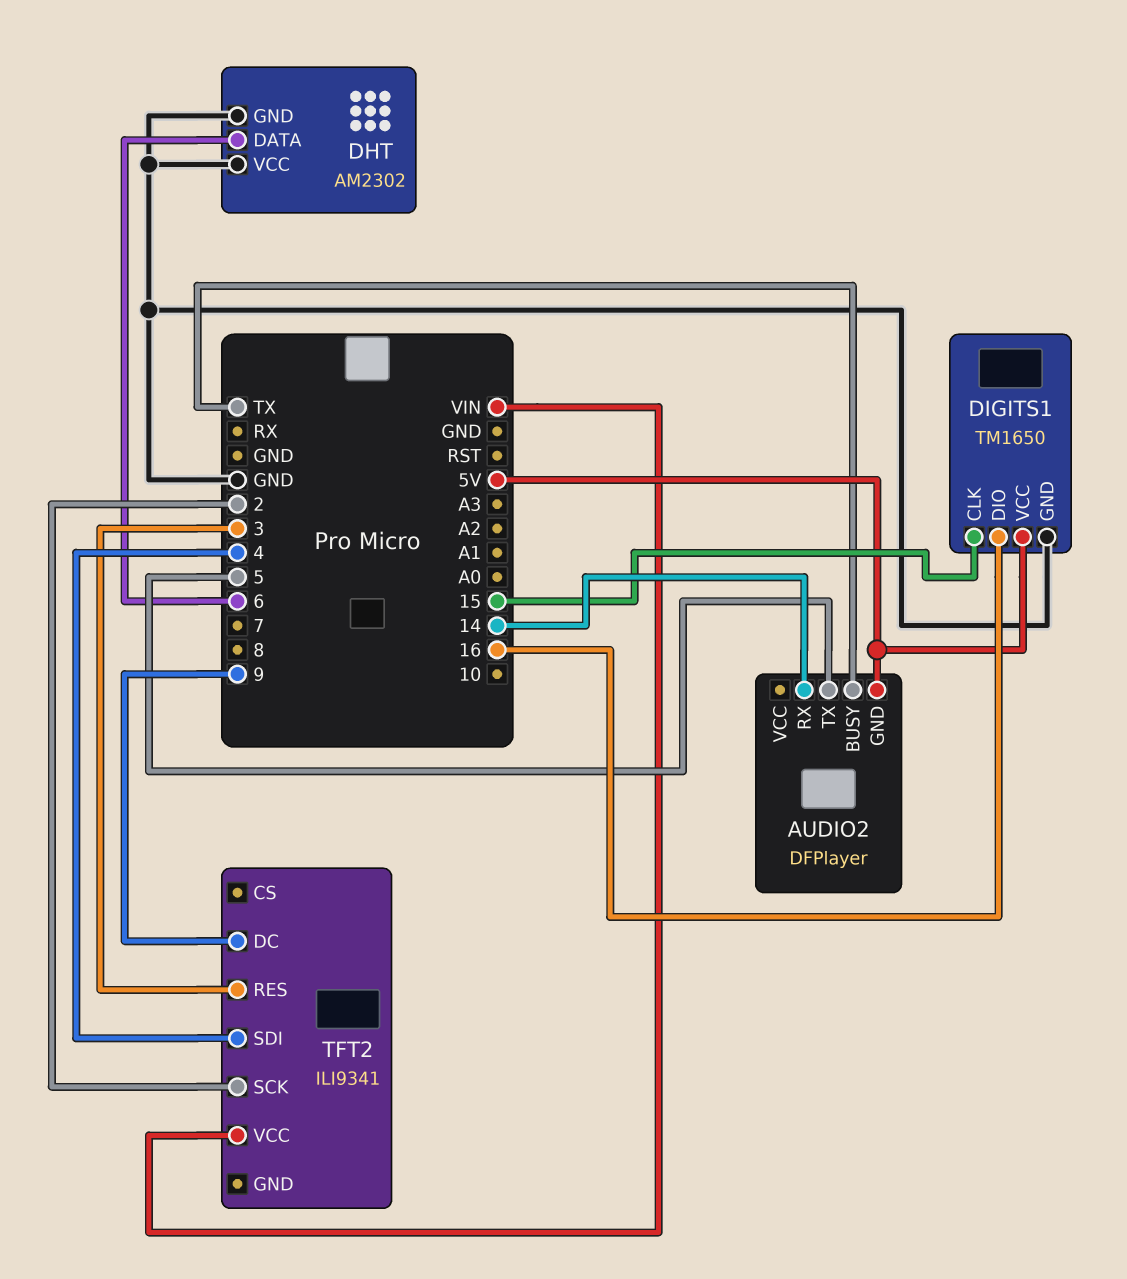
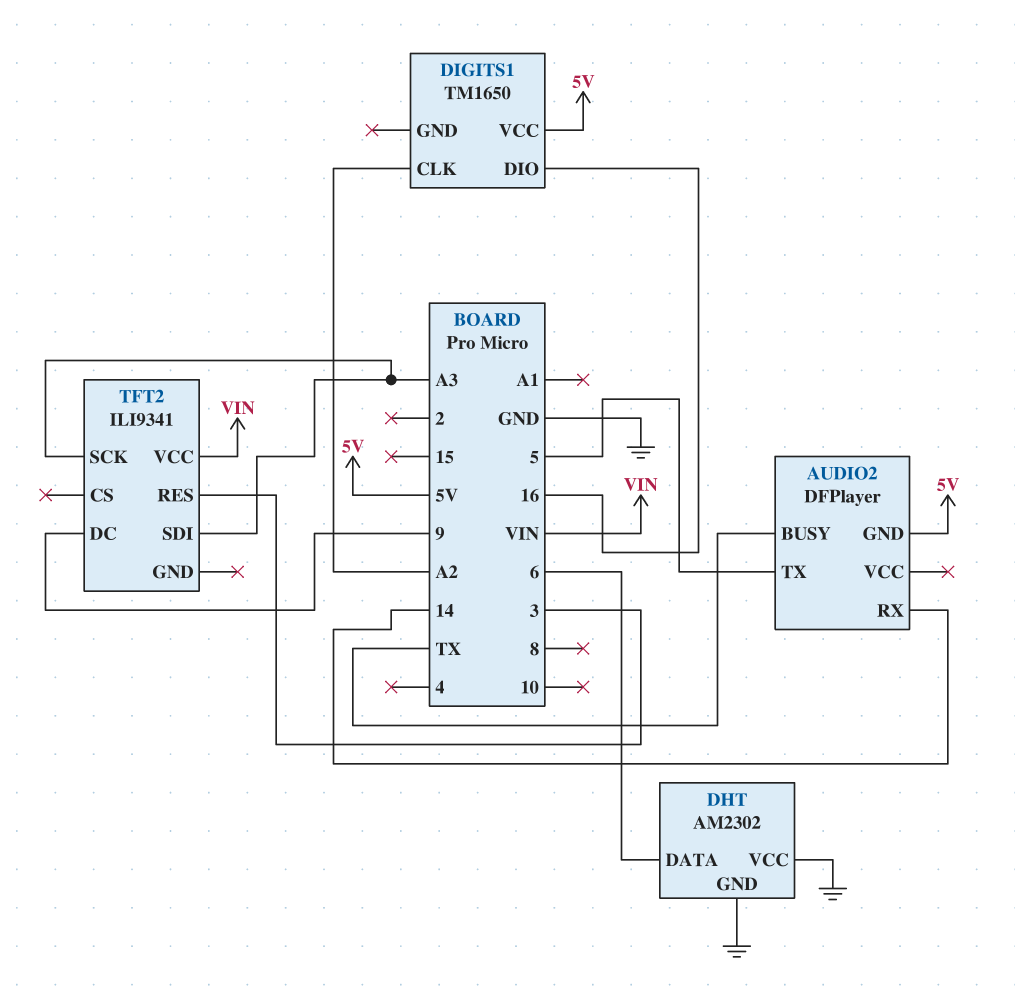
DIGITS1 pin CLK: 15 -> A2
DIGITS1 pin GND: GND -> none
TFT2 pin SCK: 2 -> A3
TFT2 pin SDI: 4 -> A3

